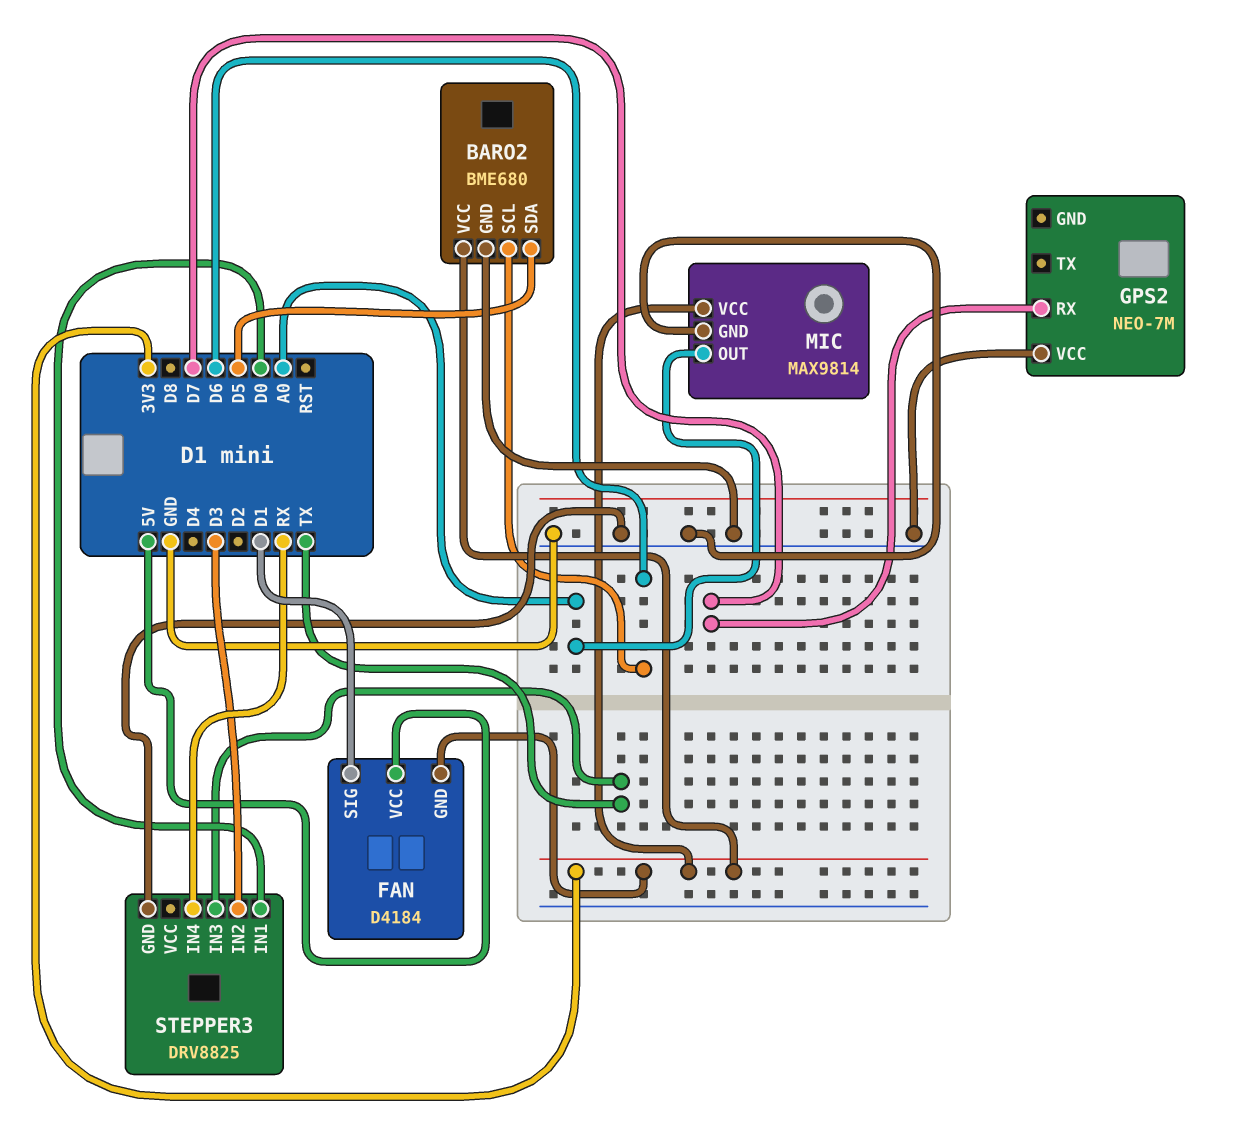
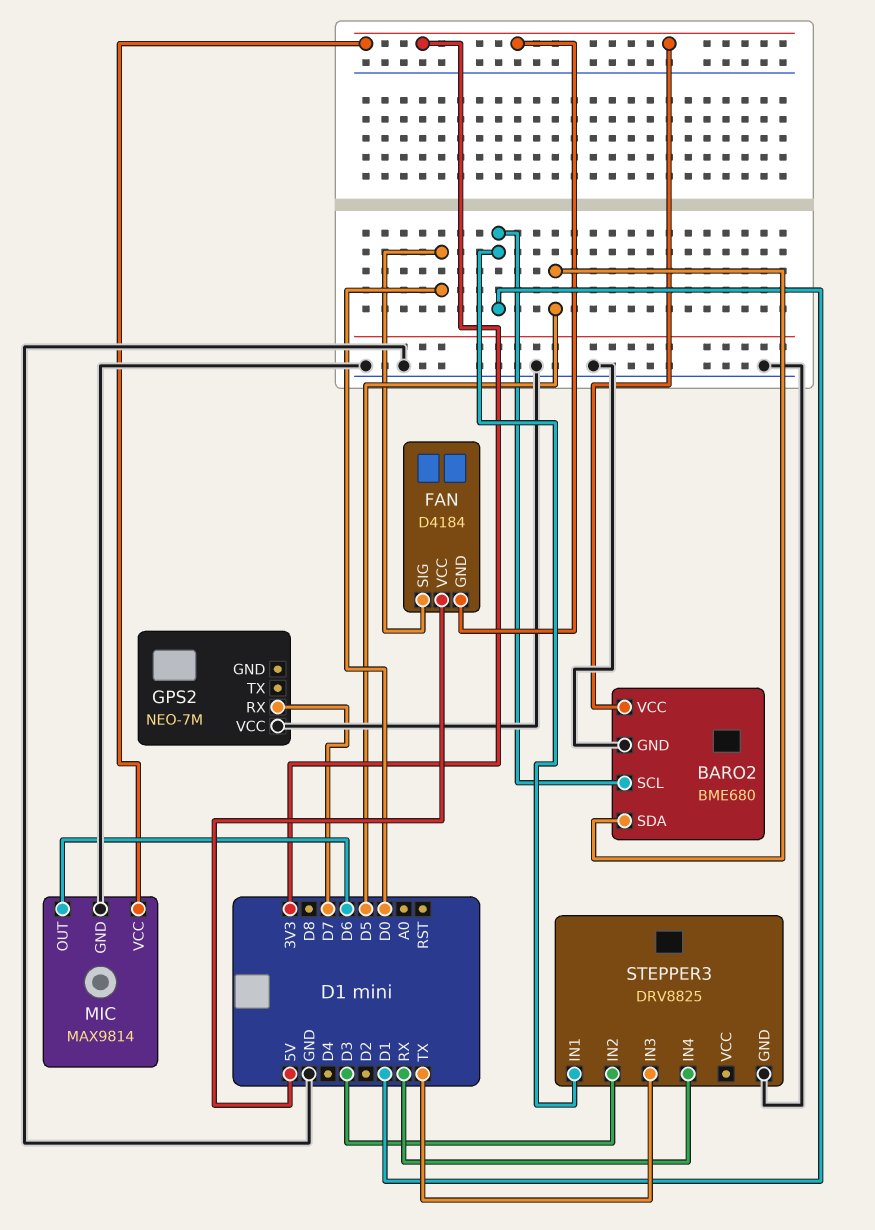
BARO2 pin SCL: D6 -> D1
FAN pin SIG: D1 -> D0
MIC pin OUT: A0 -> D6
STEPPER3 pin IN1: D0 -> D1

